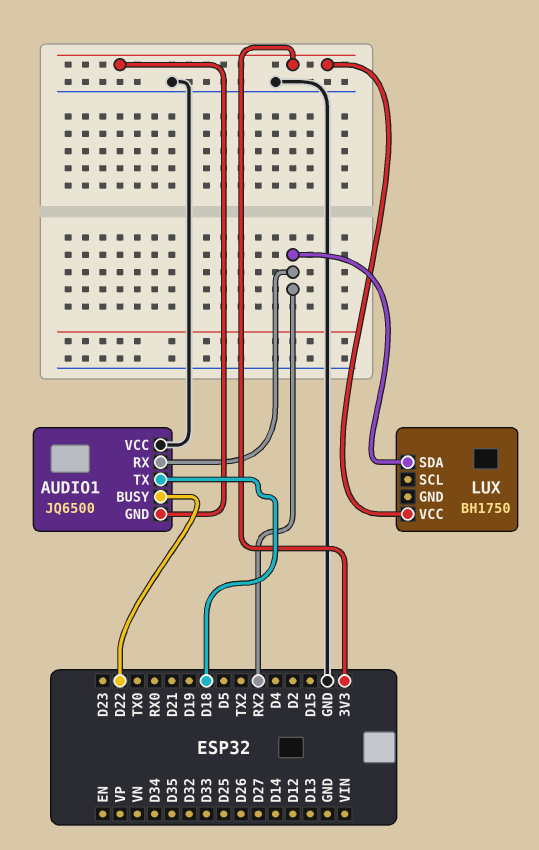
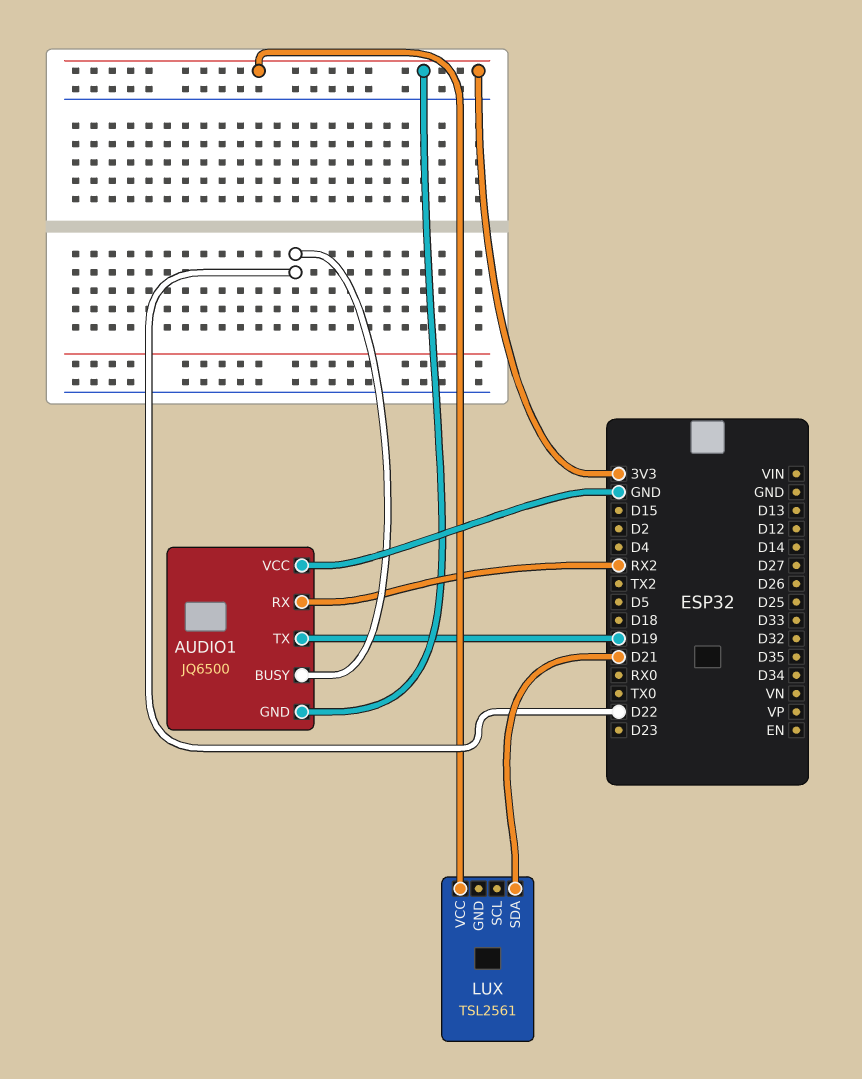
AUDIO1 pin TX: D18 -> D19
LUX: BH1750 -> TSL2561
LUX pin SDA: RX2 -> D21

